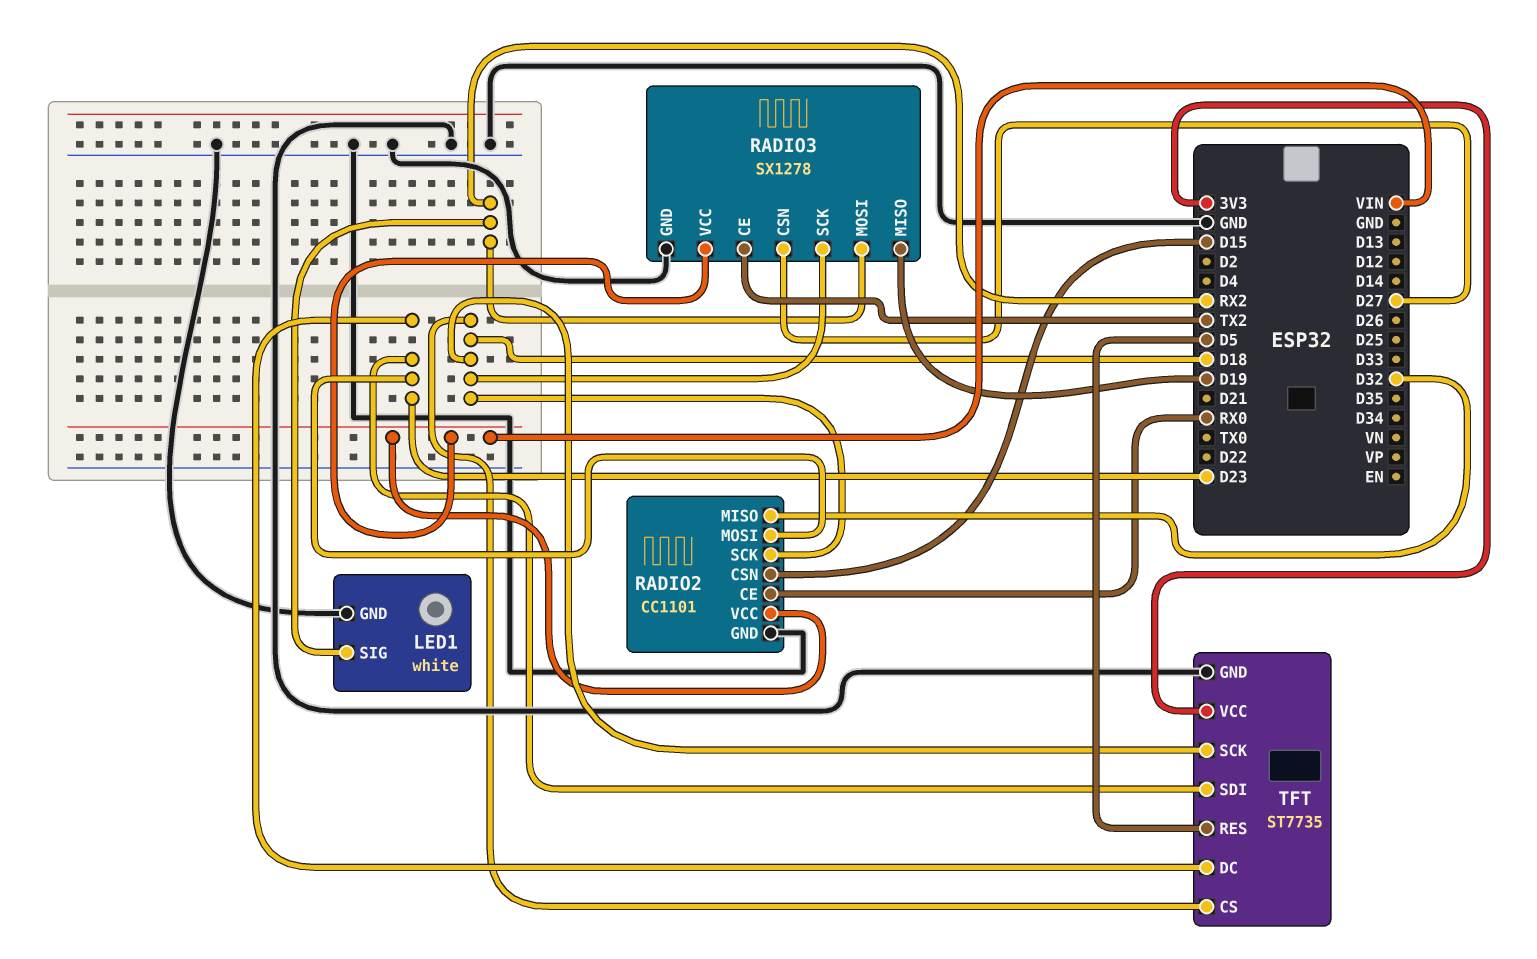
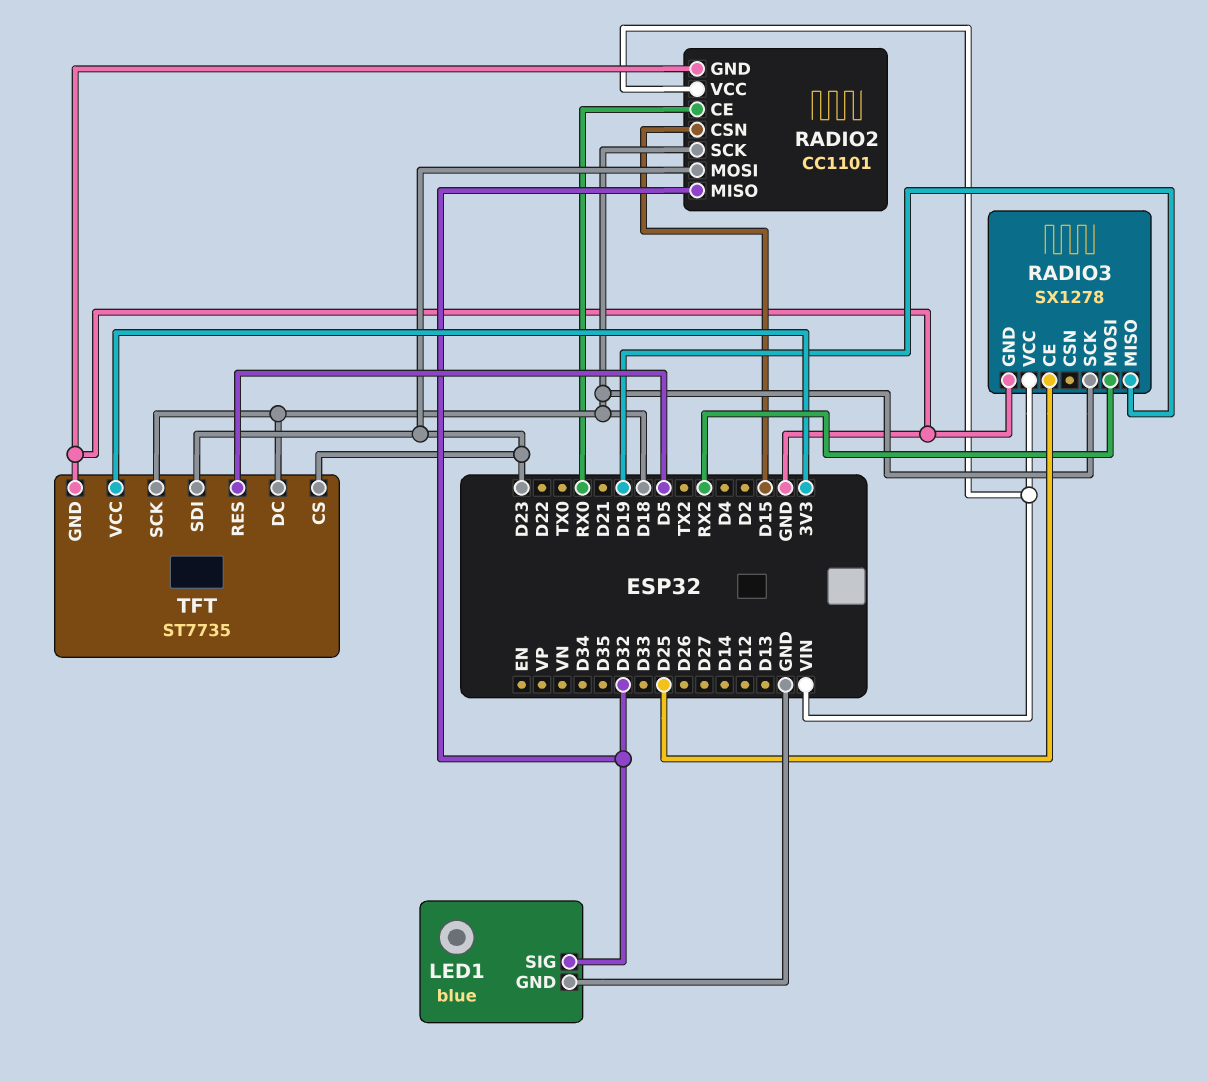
LED1: white -> blue
LED1 pin SIG: RX2 -> D32
RADIO3 pin CE: TX2 -> D25
RADIO3 pin CSN: D27 -> none
TFT pin CS: D18 -> D23
TFT pin DC: D23 -> D18

